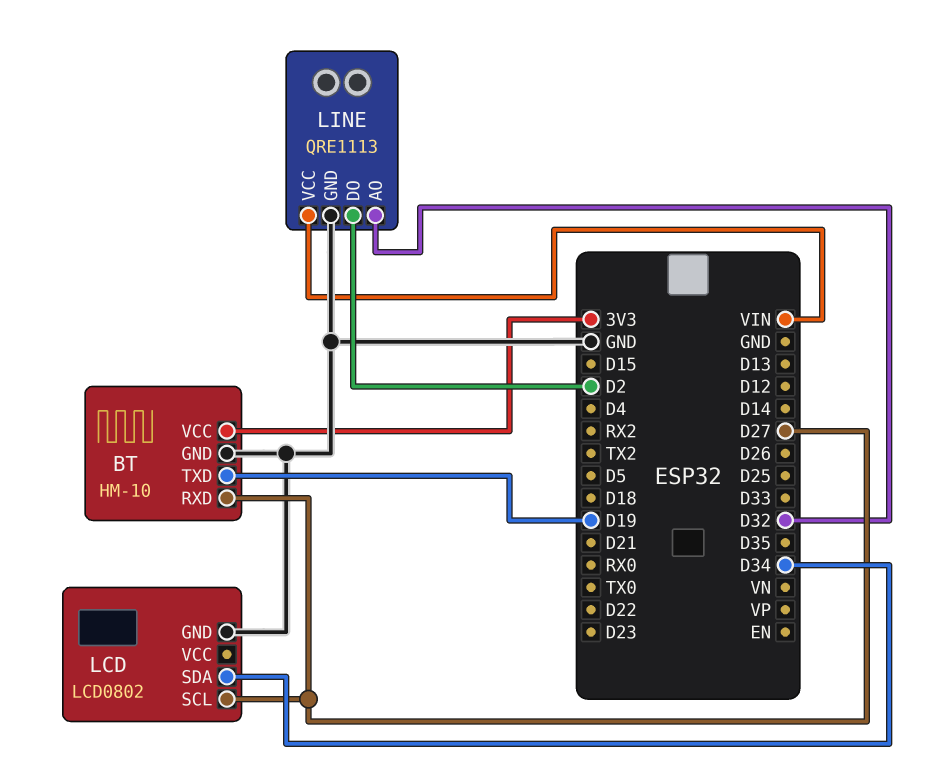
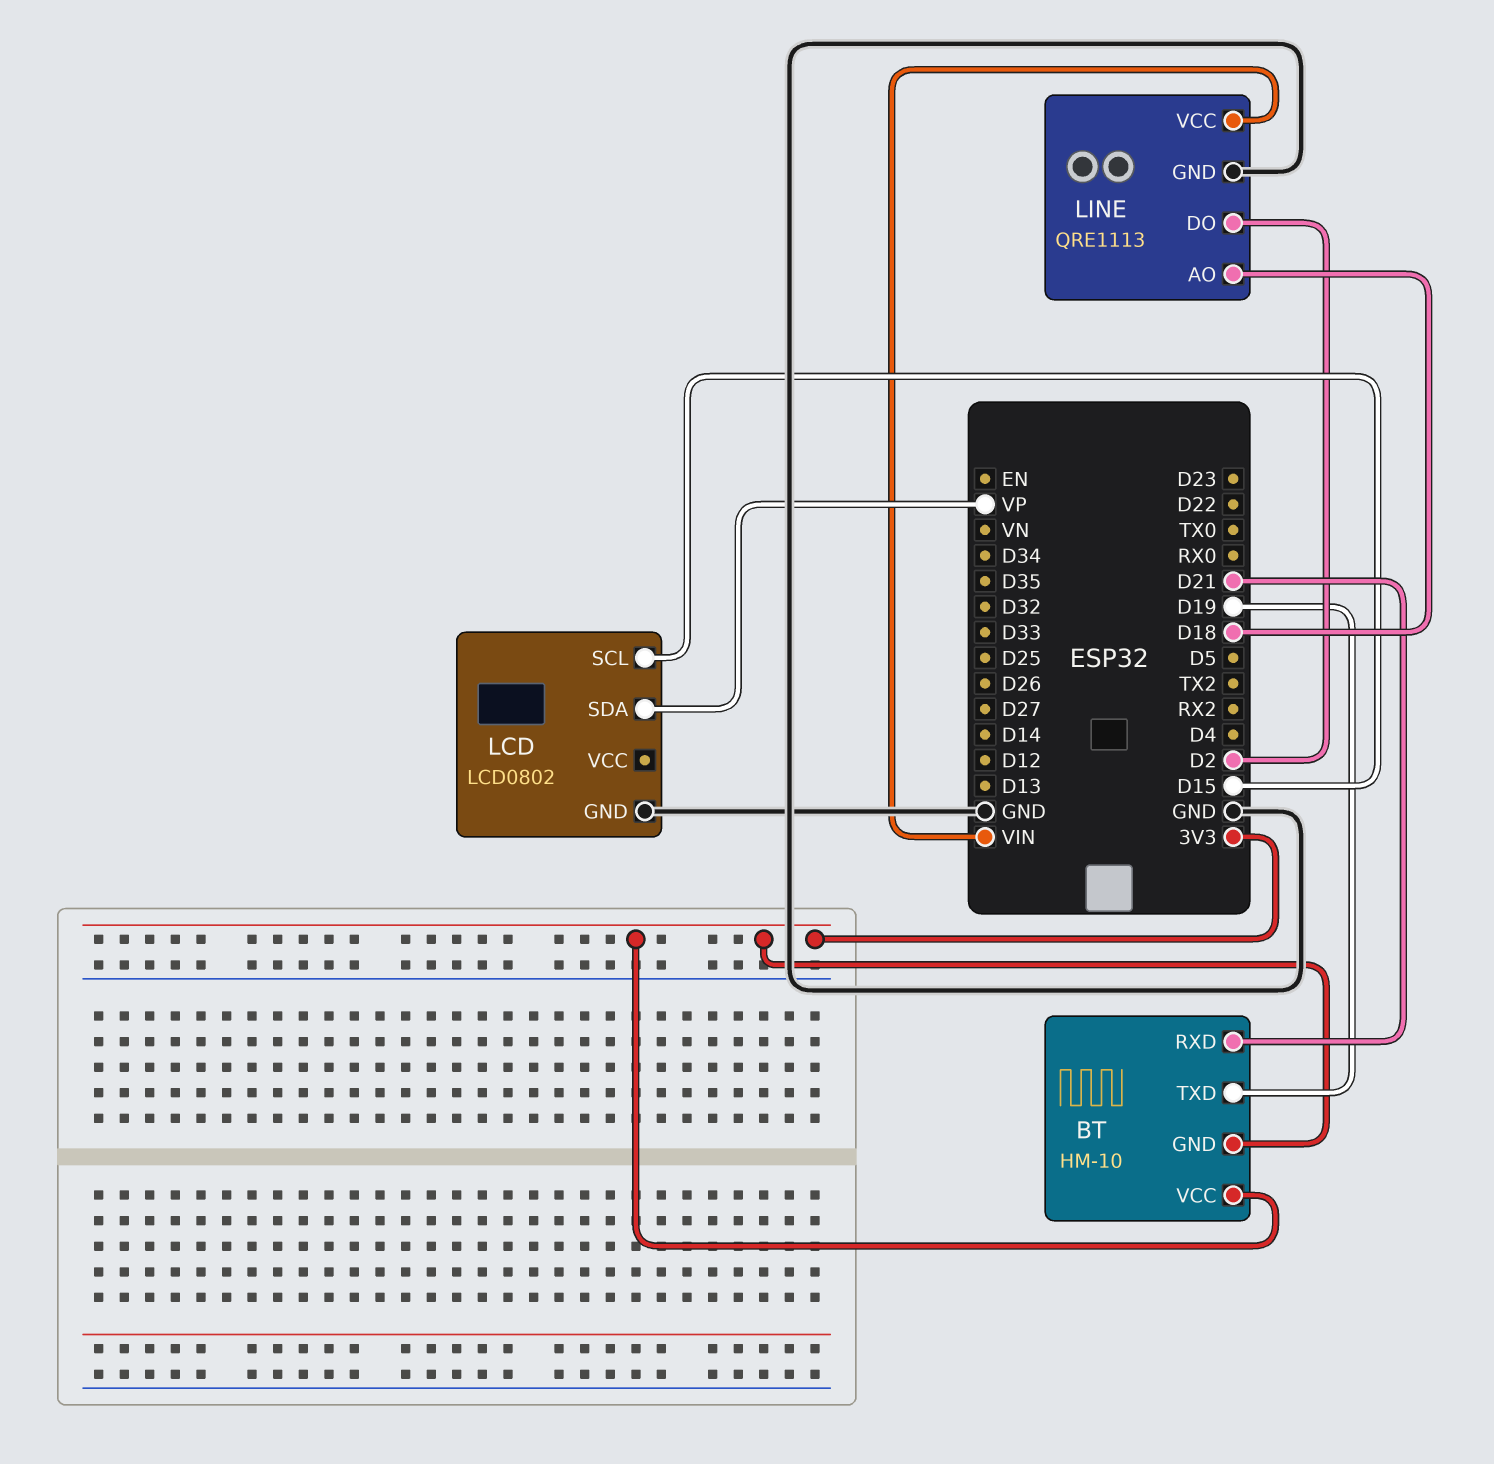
BT pin GND: GND -> 3V3
BT pin RXD: D27 -> D21
LCD pin SCL: D27 -> D15
LCD pin SDA: D34 -> VP
LINE pin AO: D32 -> D18

